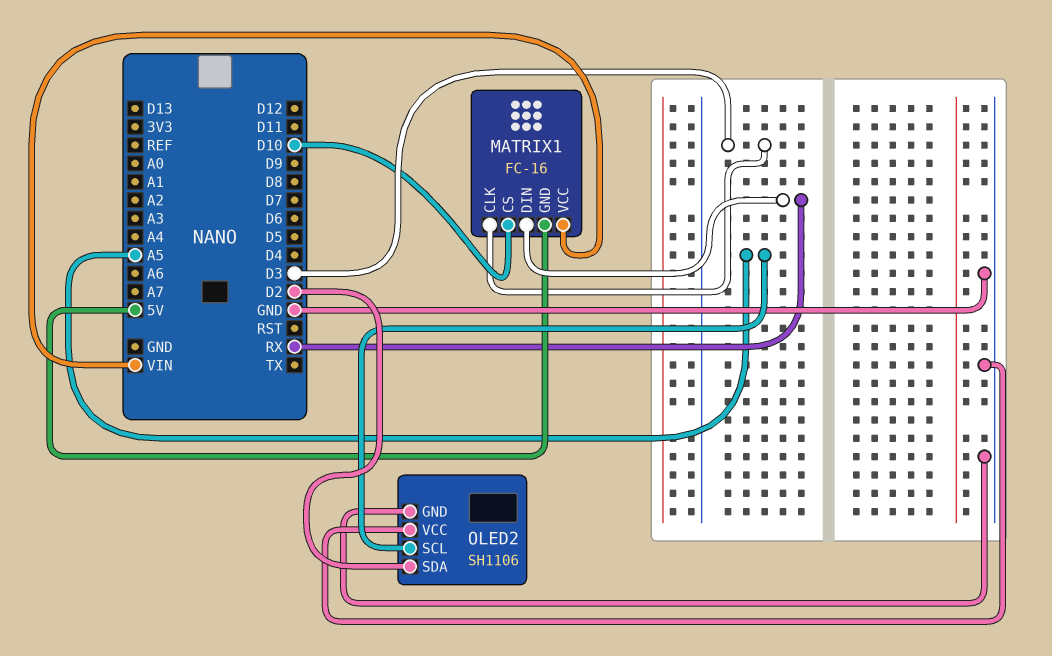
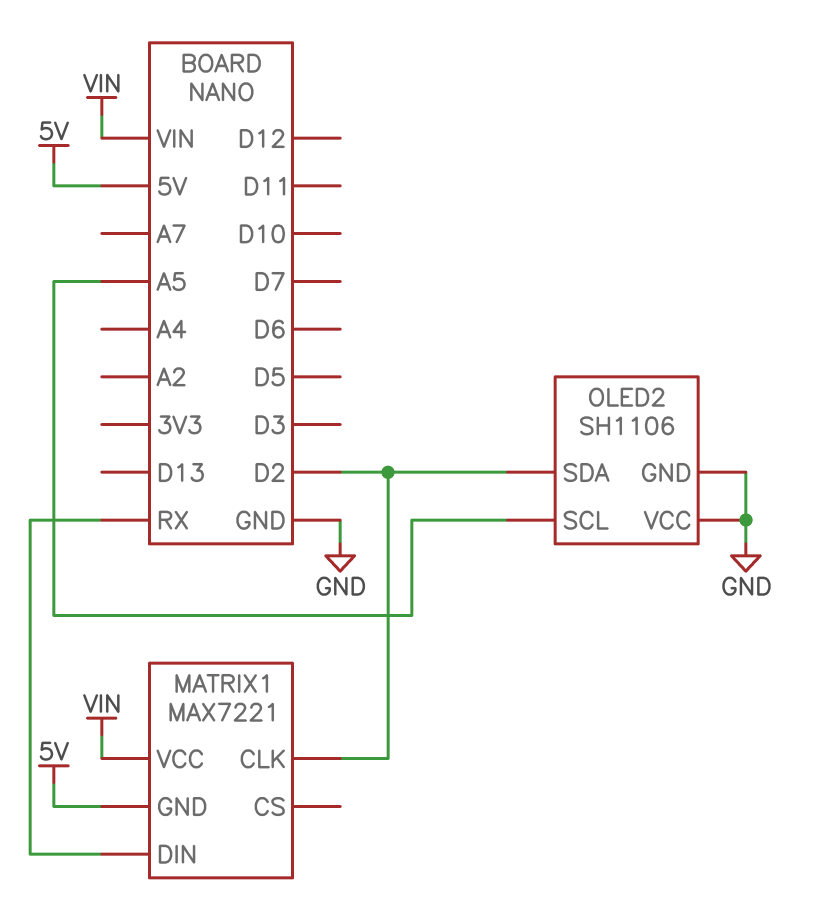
MATRIX1: FC-16 -> MAX7221
MATRIX1 pin CLK: D3 -> D2
MATRIX1 pin CS: D10 -> none

